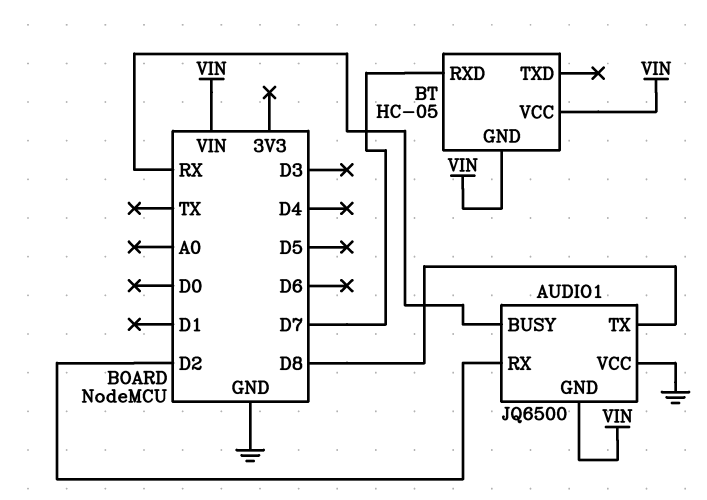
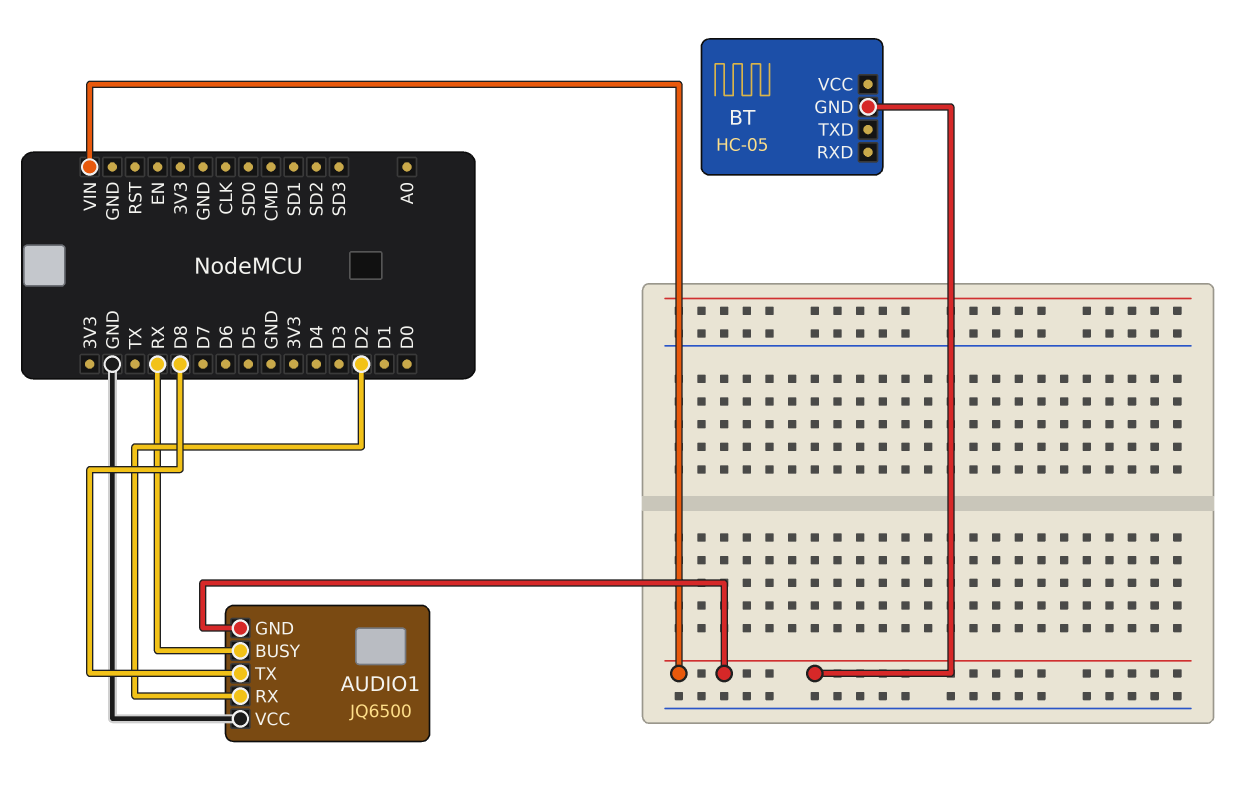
BT pin RXD: D7 -> none
BT pin VCC: VIN -> none

